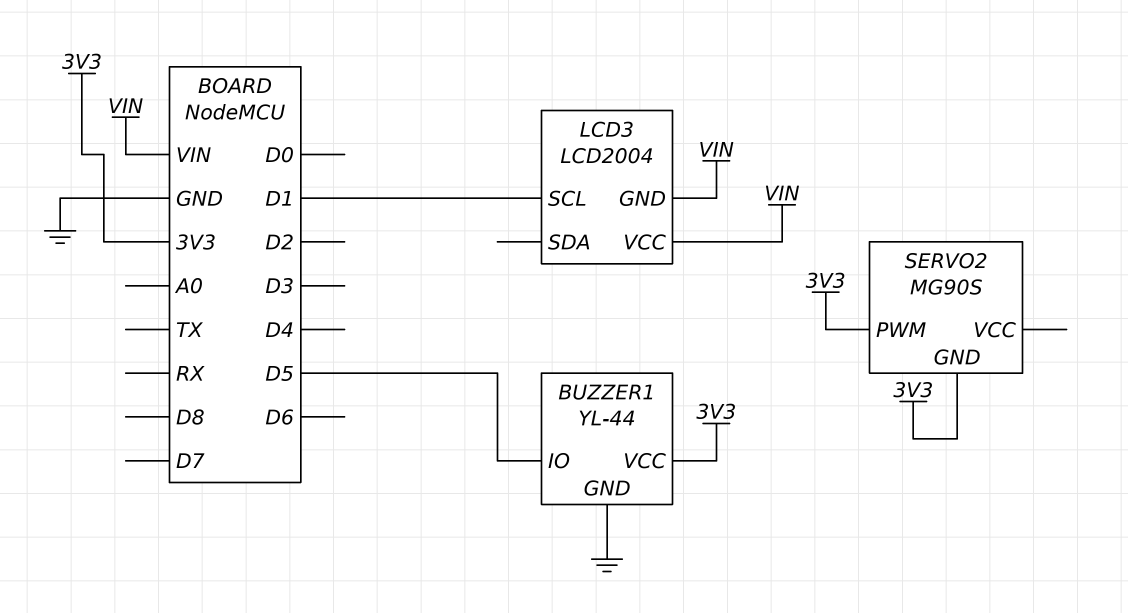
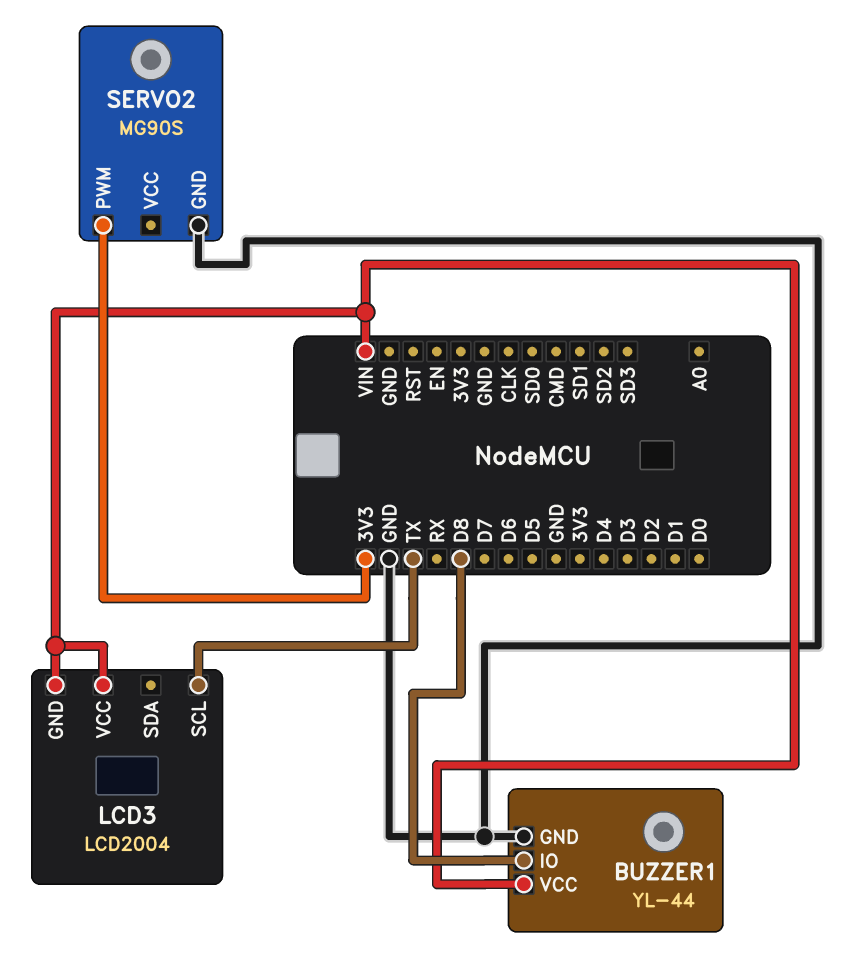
BUZZER1 pin IO: D5 -> D8
BUZZER1 pin VCC: 3V3 -> VIN
LCD3 pin SCL: D1 -> TX
SERVO2 pin GND: 3V3 -> GND

